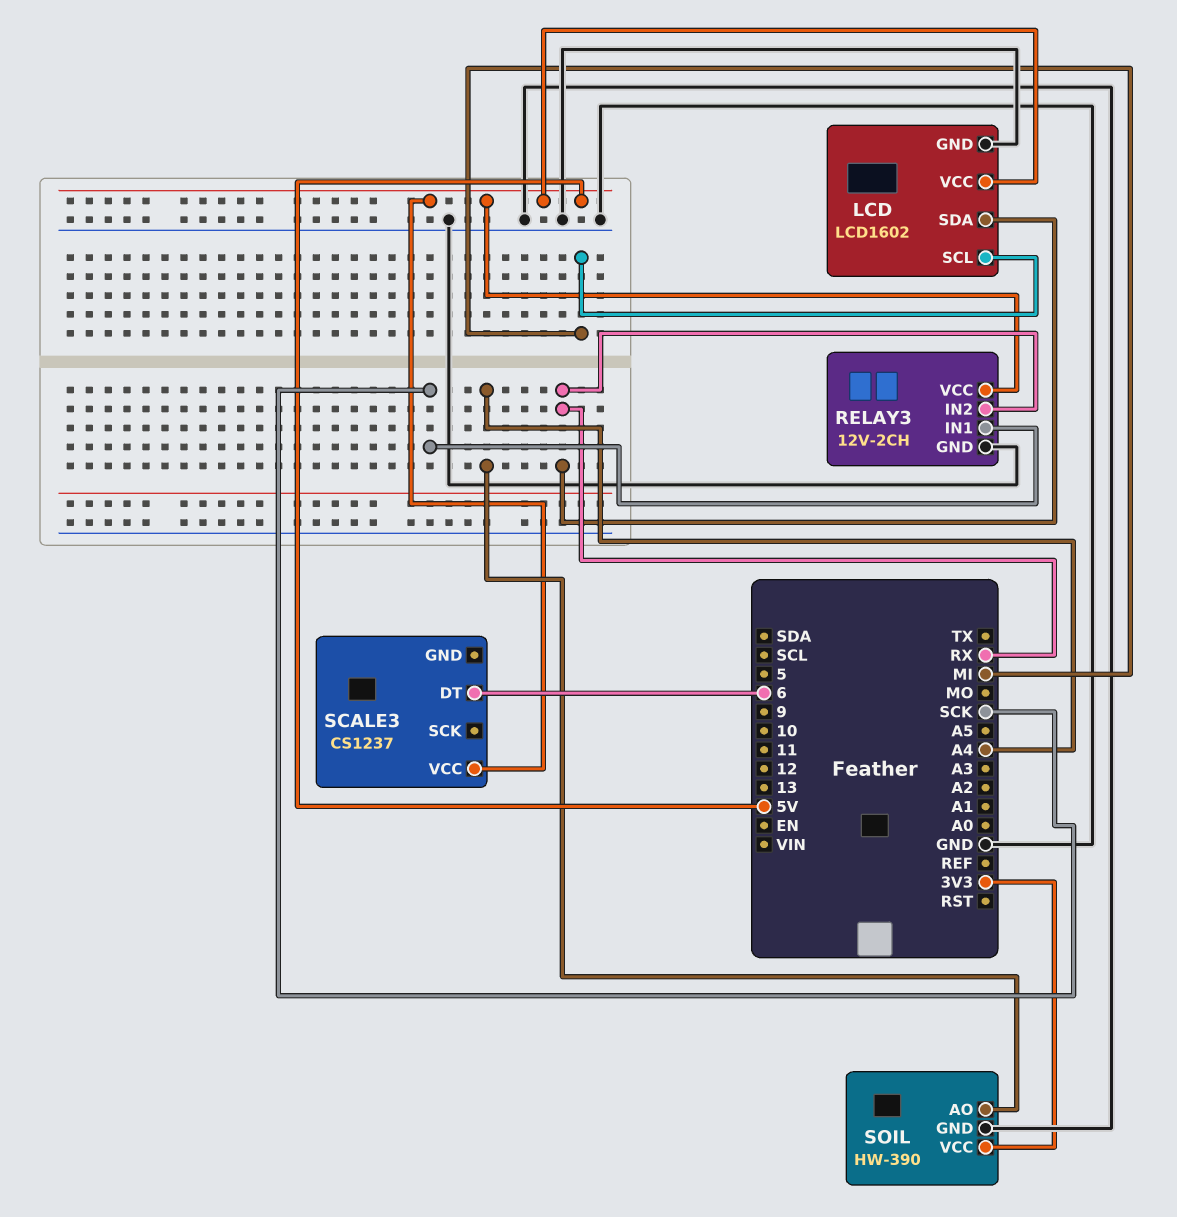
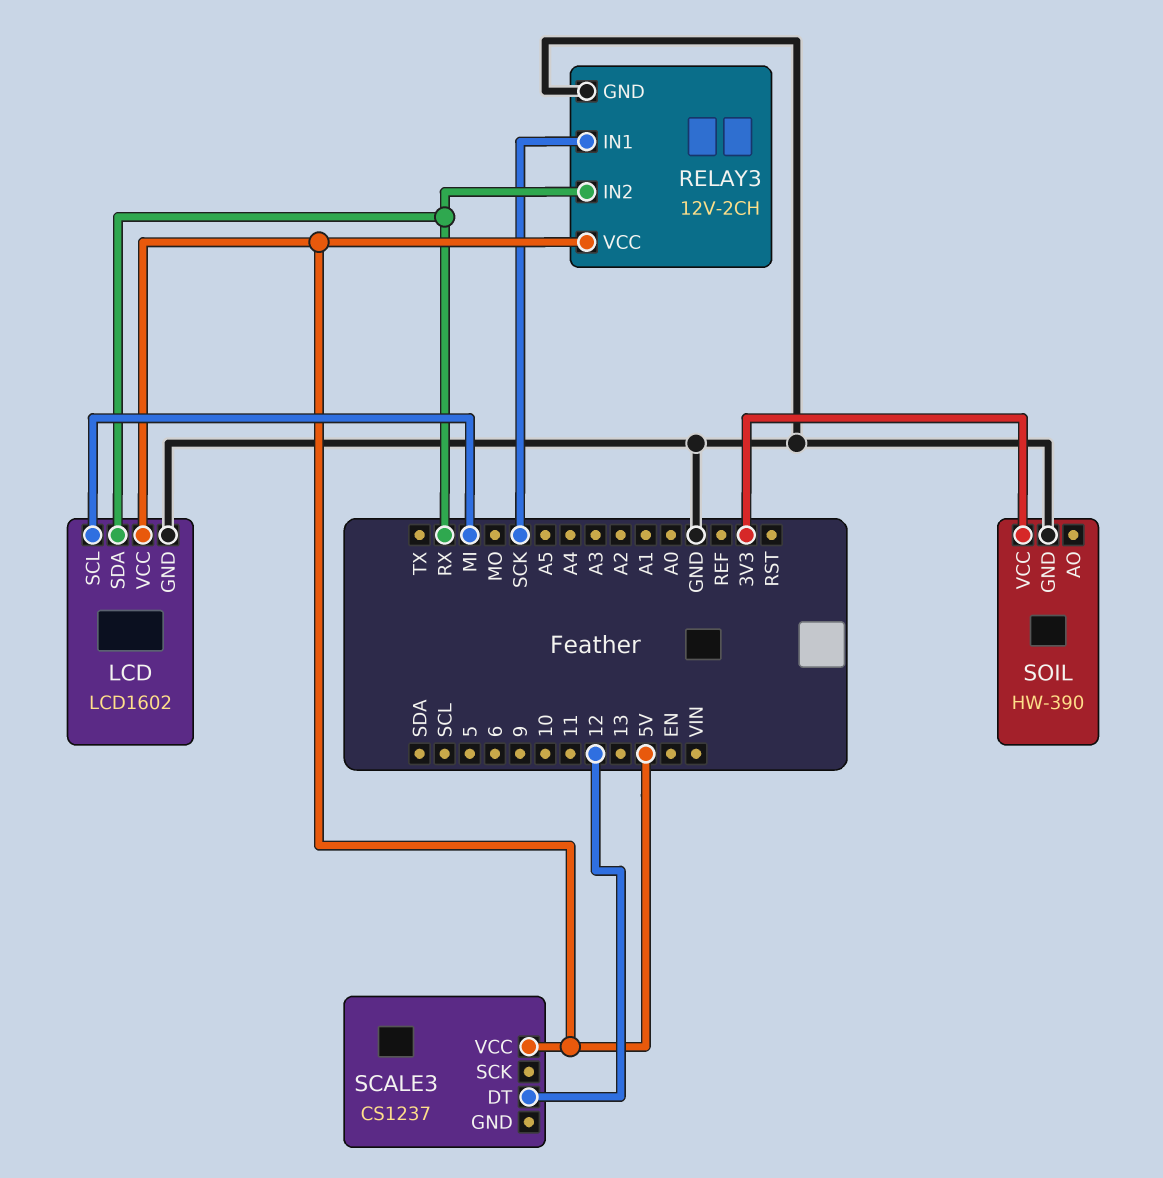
SCALE3 pin DT: 6 -> 12
SOIL pin AO: A4 -> none

